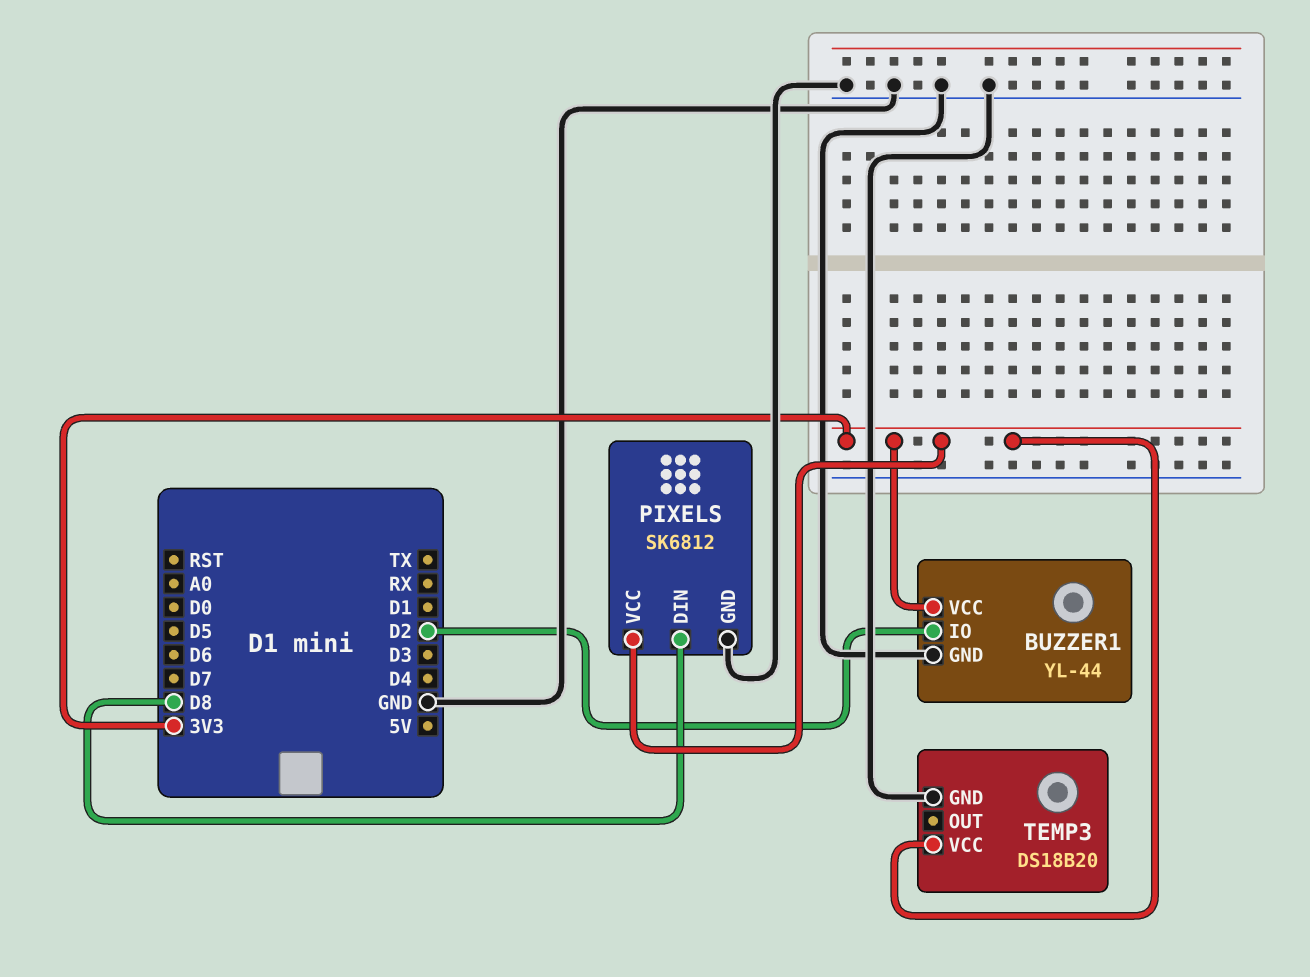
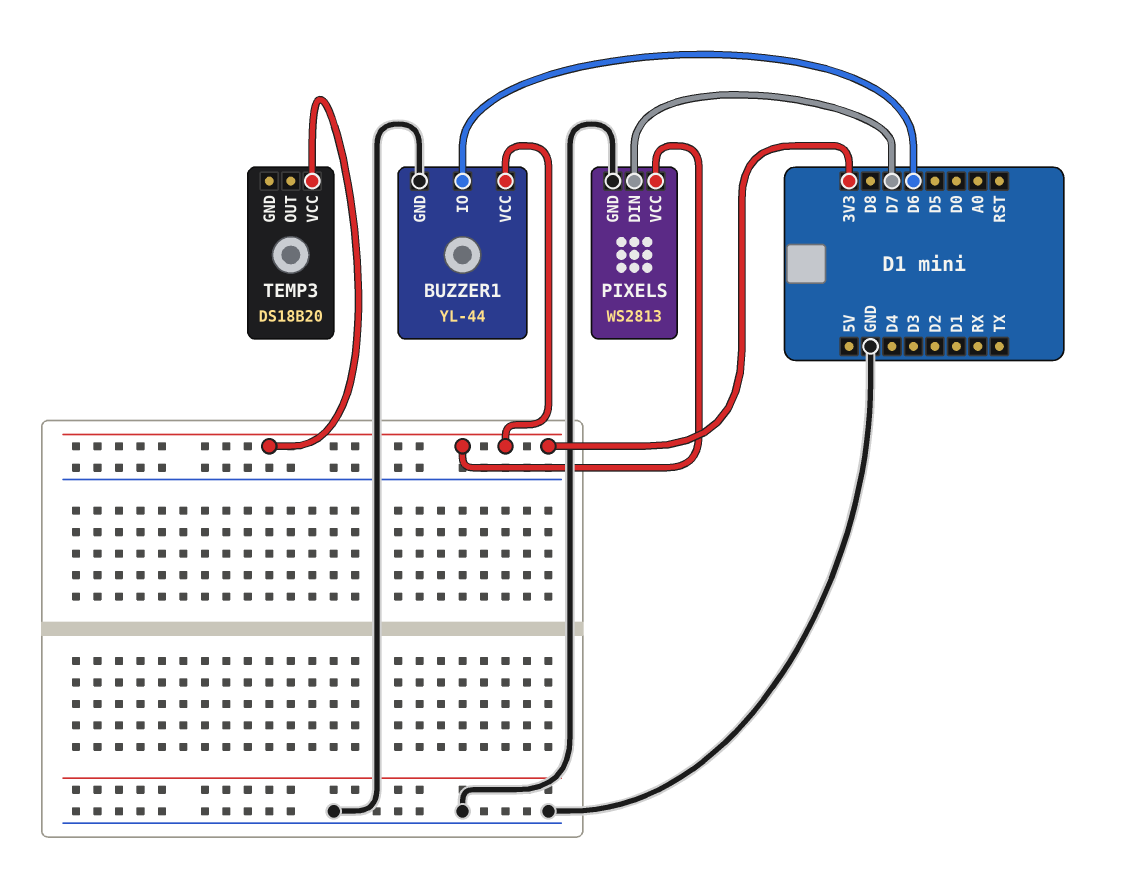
BUZZER1 pin IO: D2 -> D6
PIXELS: SK6812 -> WS2813
PIXELS pin DIN: D8 -> D7
TEMP3 pin GND: GND -> none

